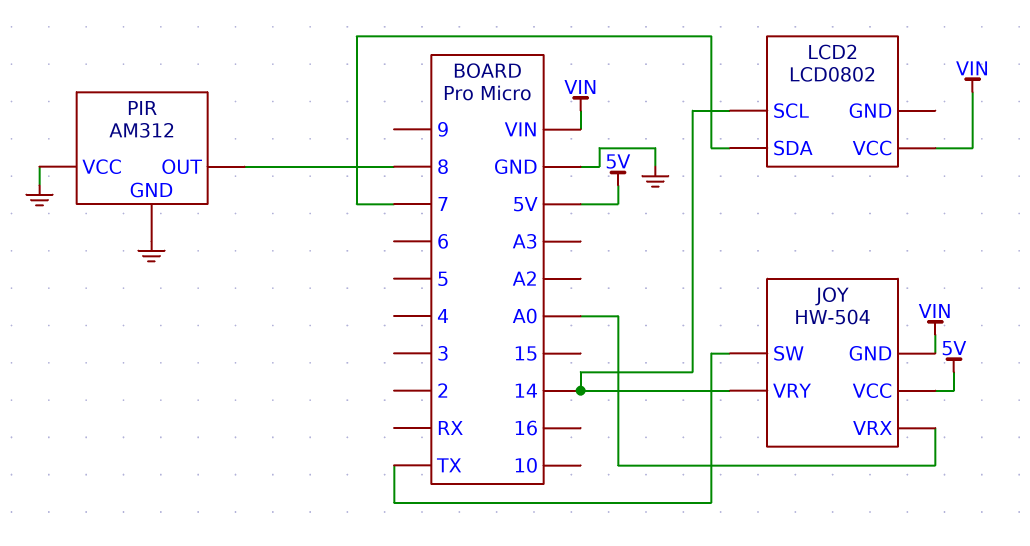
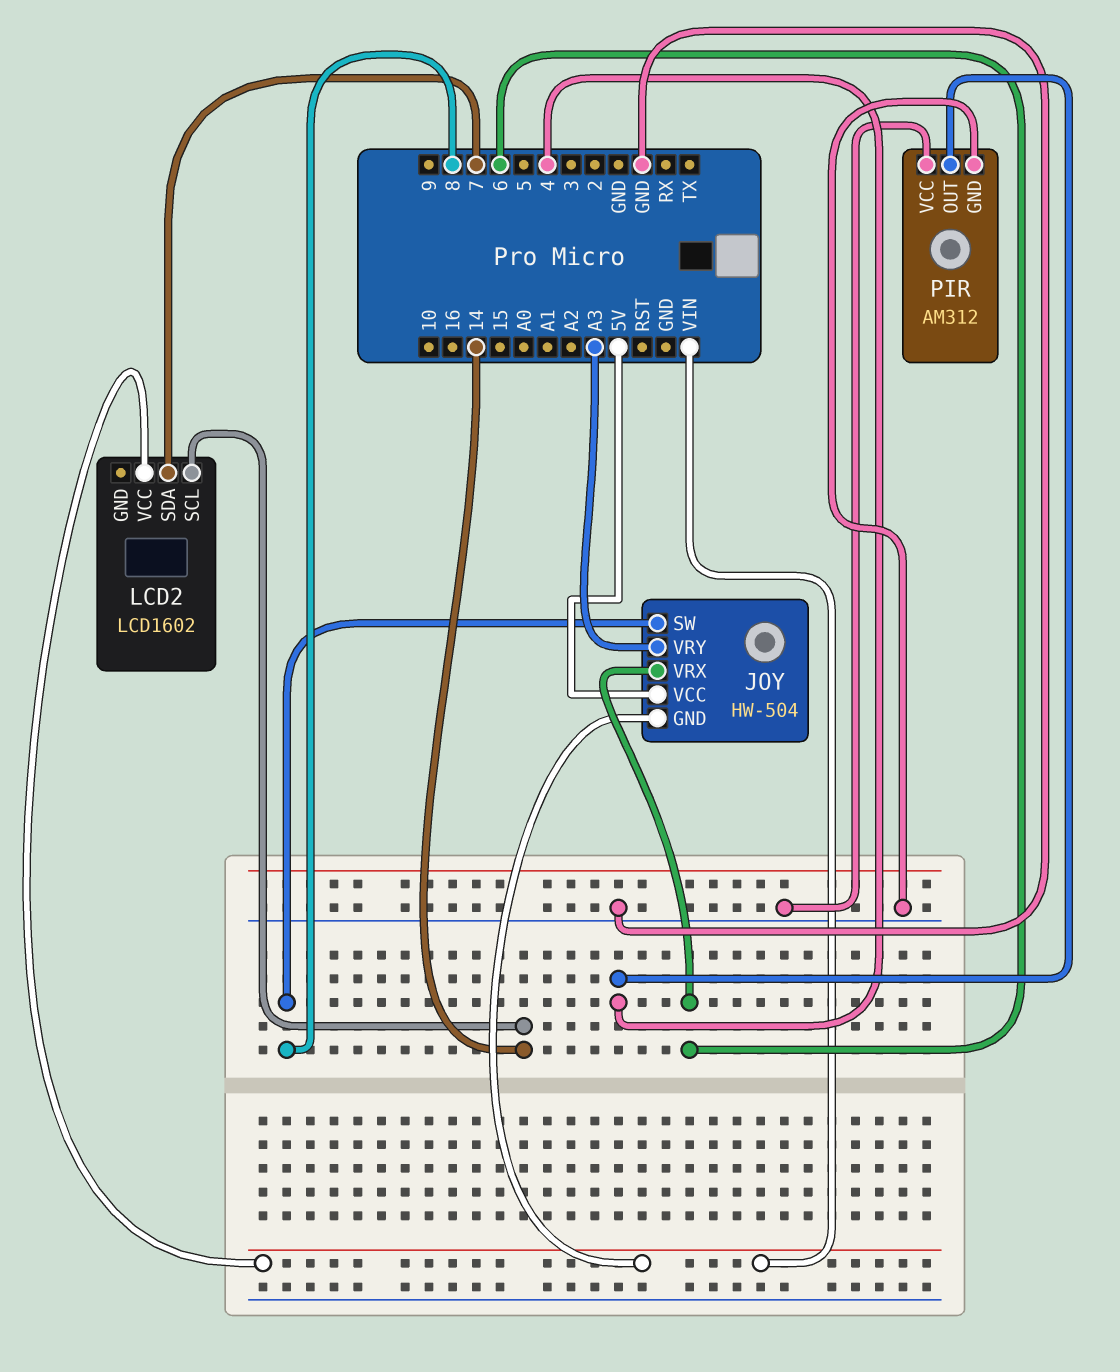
JOY pin SW: TX -> 8
JOY pin VRX: A0 -> 6
JOY pin VRY: 14 -> A3
LCD2: LCD0802 -> LCD1602
PIR pin OUT: 8 -> 4

